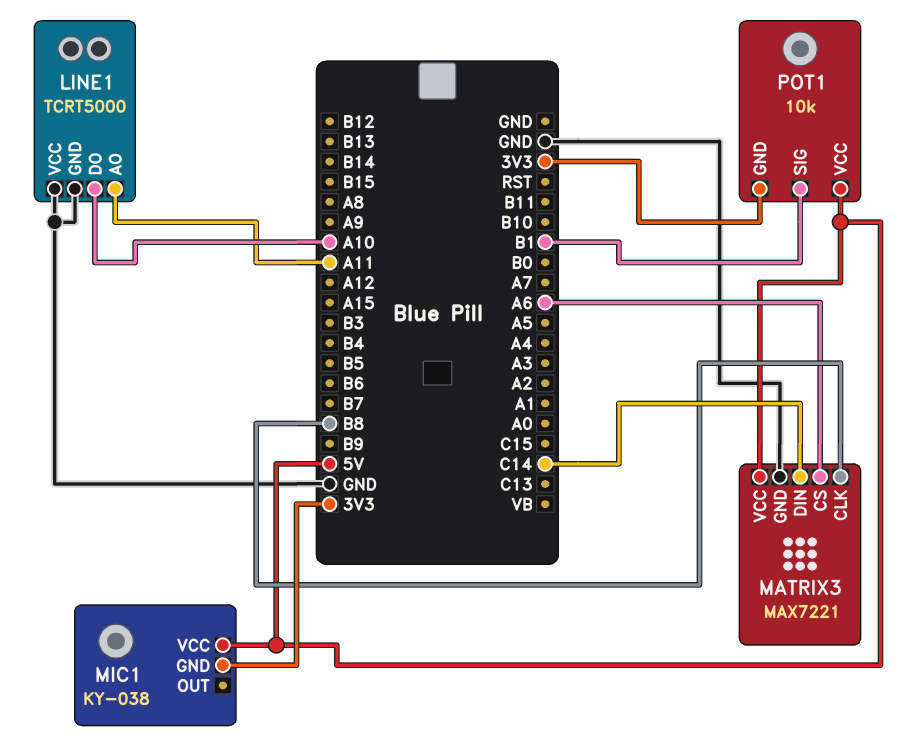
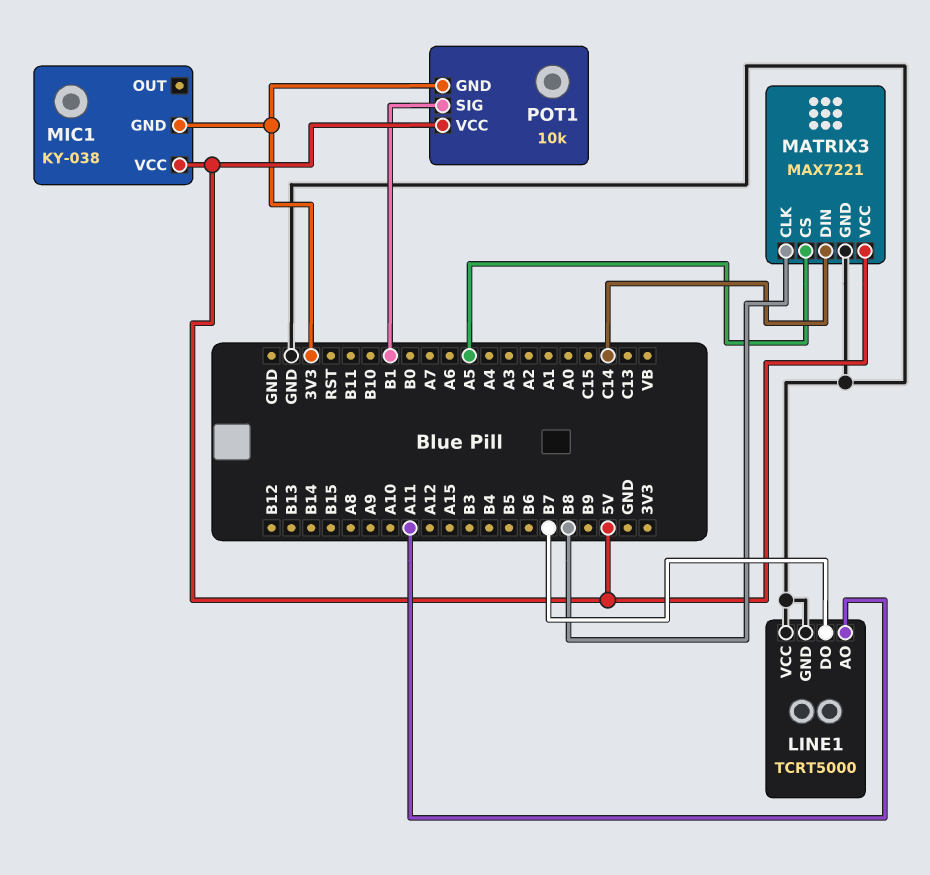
LINE1 pin DO: A10 -> B7
MATRIX3 pin CS: A6 -> A5

